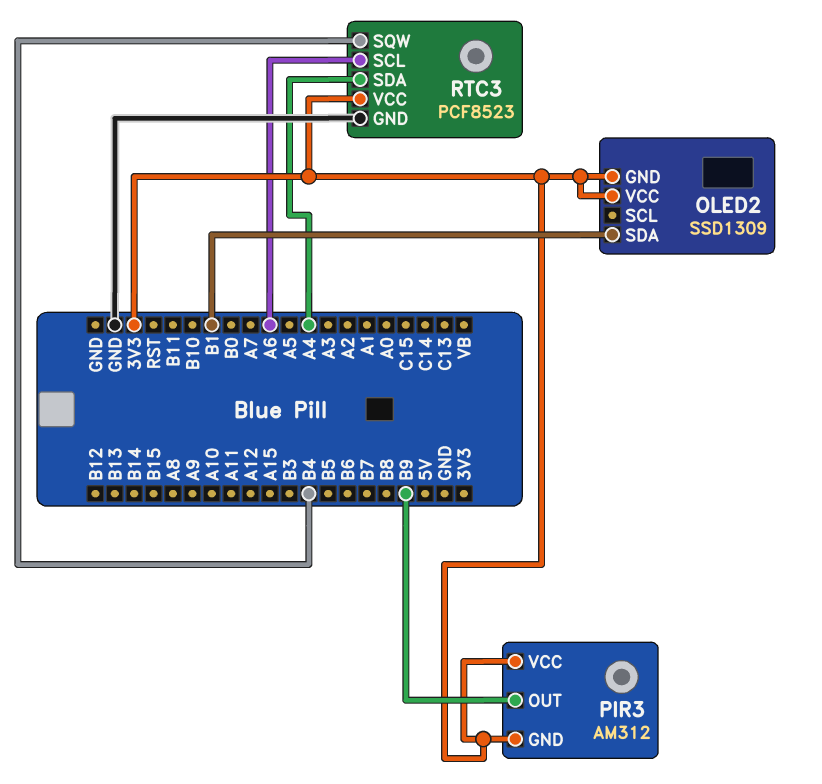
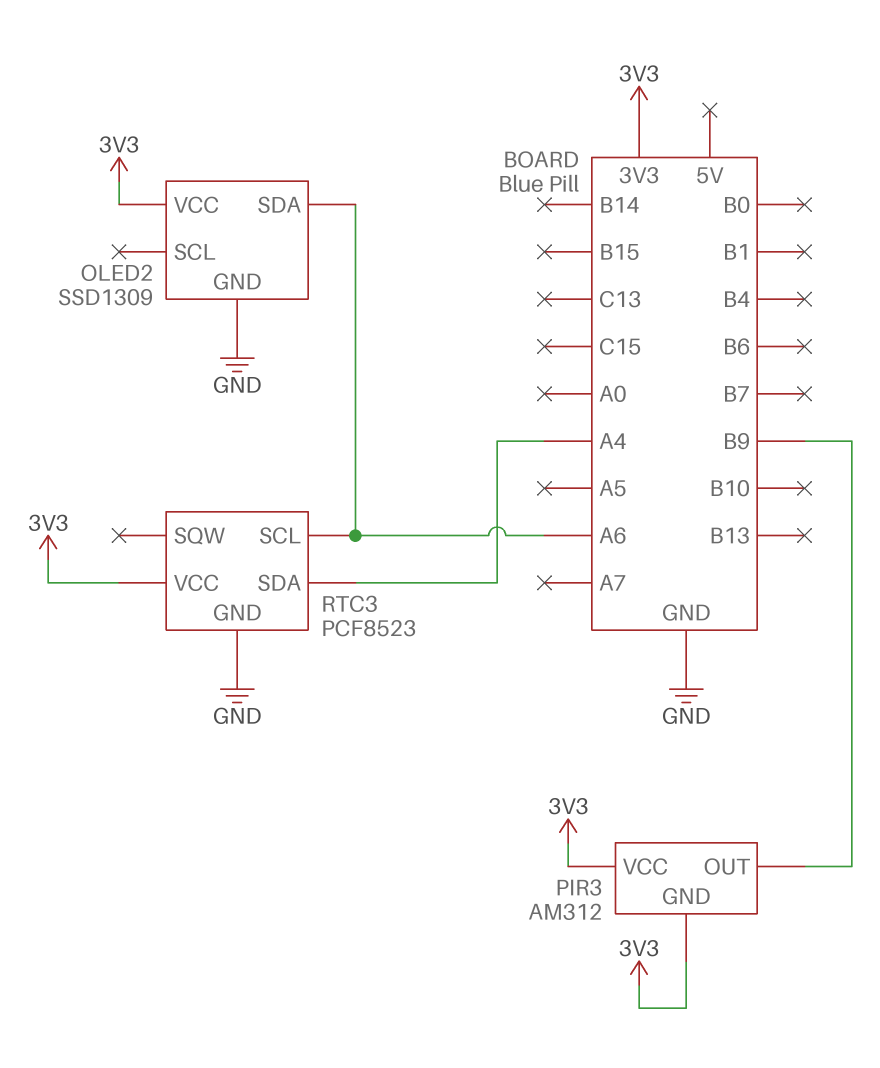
OLED2 pin GND: 3V3 -> GND
OLED2 pin SDA: B1 -> A6
RTC3 pin SQW: B4 -> none

